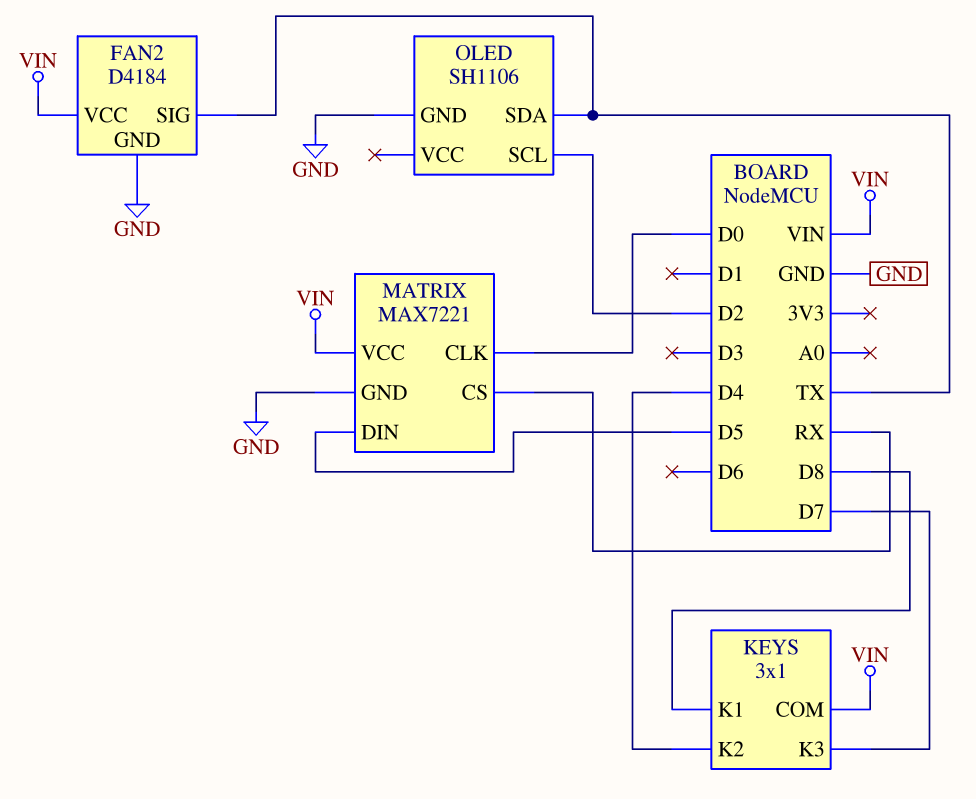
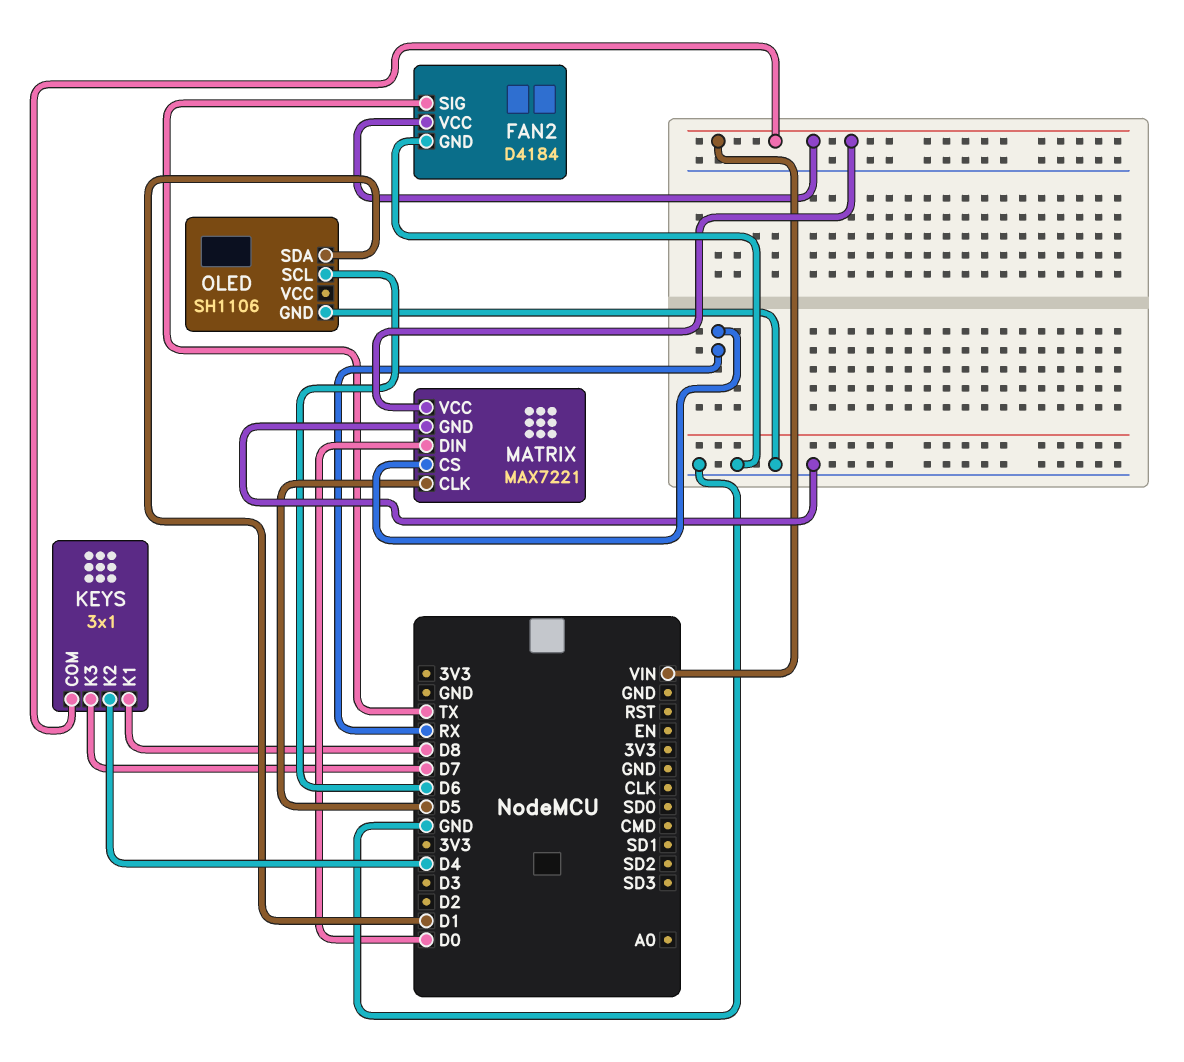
MATRIX pin CLK: D0 -> D5
MATRIX pin DIN: D5 -> D0
OLED pin SCL: D2 -> D6
OLED pin SDA: TX -> D1

